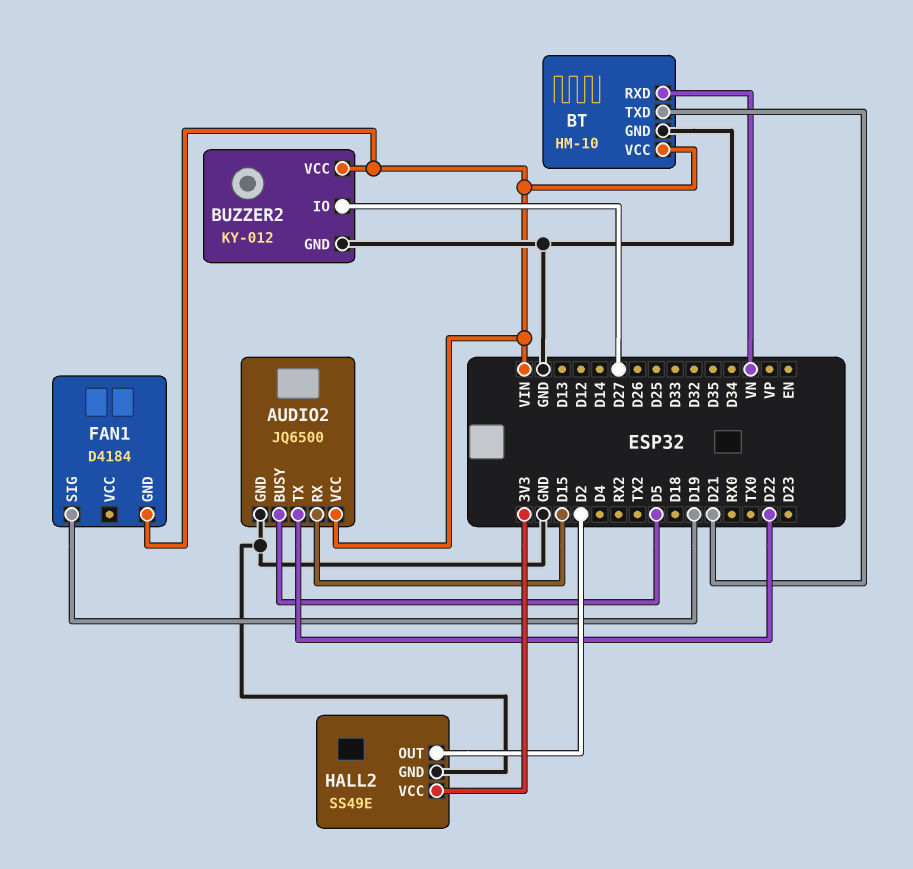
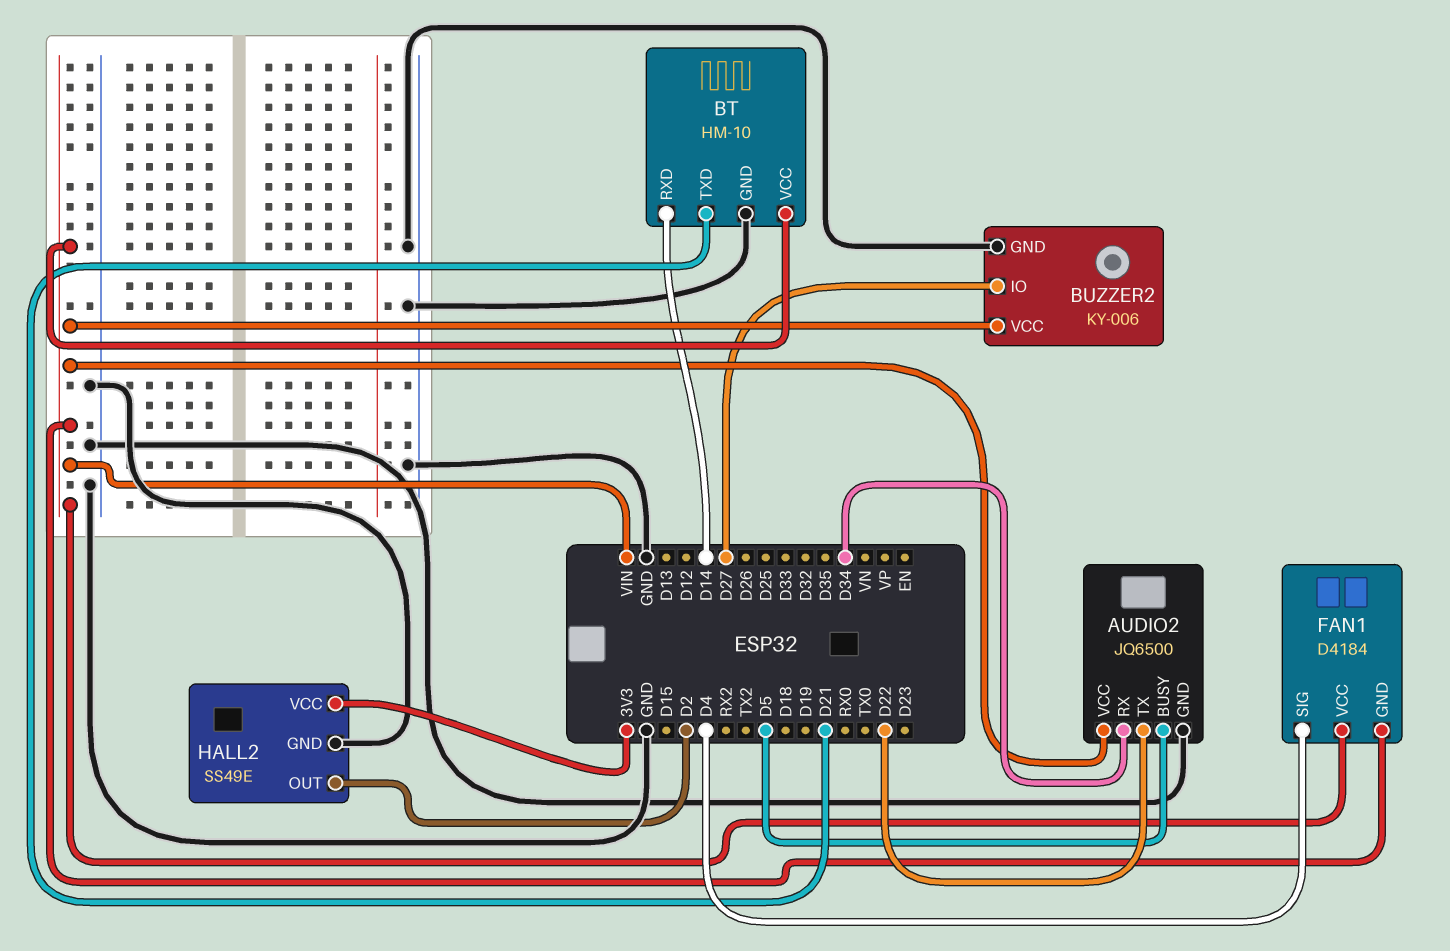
AUDIO2 pin RX: D15 -> D34
BT pin RXD: VN -> D14
BUZZER2: KY-012 -> KY-006
FAN1 pin SIG: D19 -> D4
FAN1 pin VCC: none -> VIN

